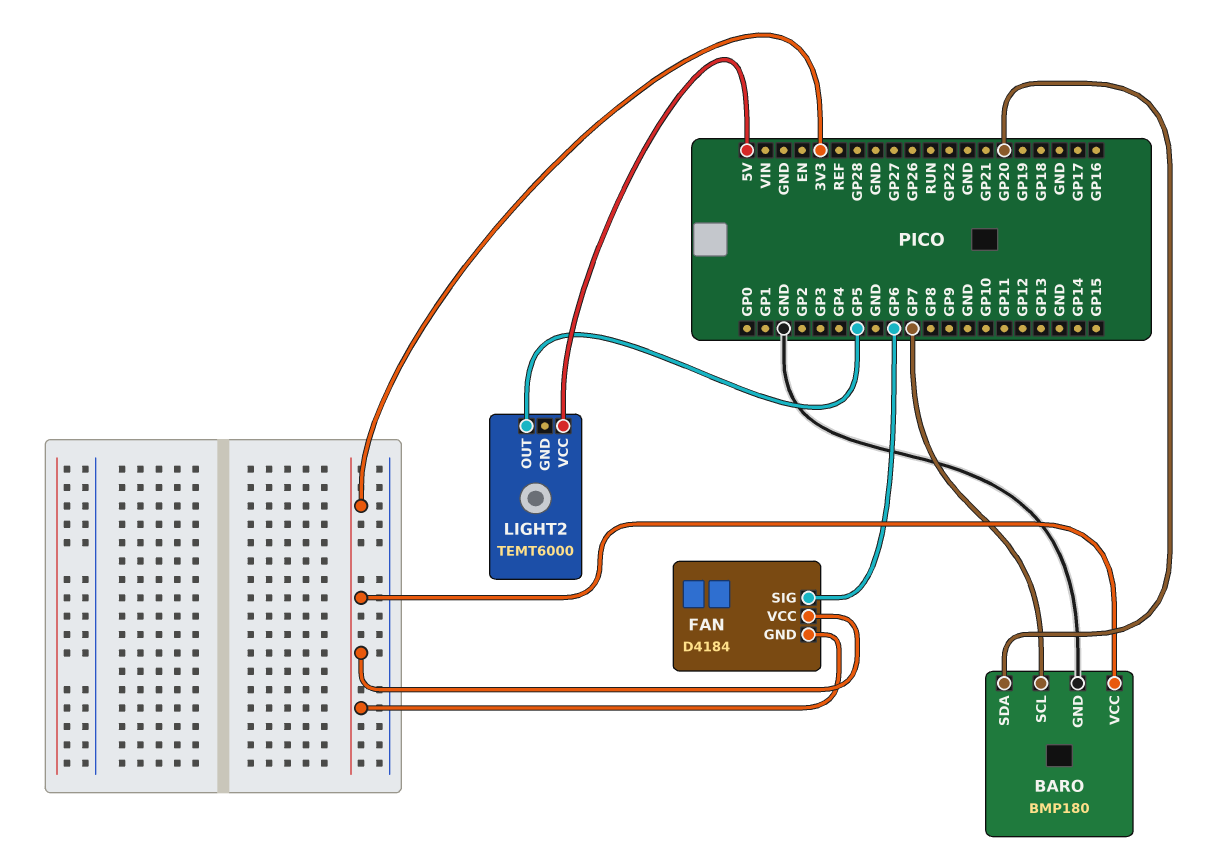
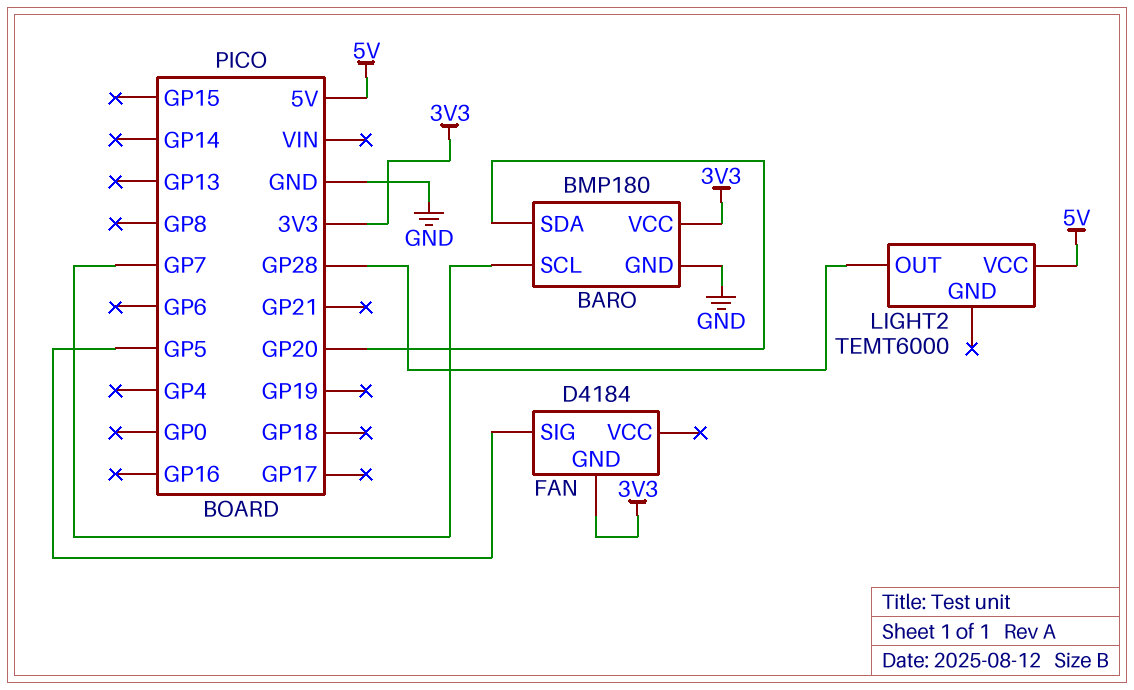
FAN pin SIG: GP6 -> GP5
FAN pin VCC: 3V3 -> none
LIGHT2 pin OUT: GP5 -> GP28

